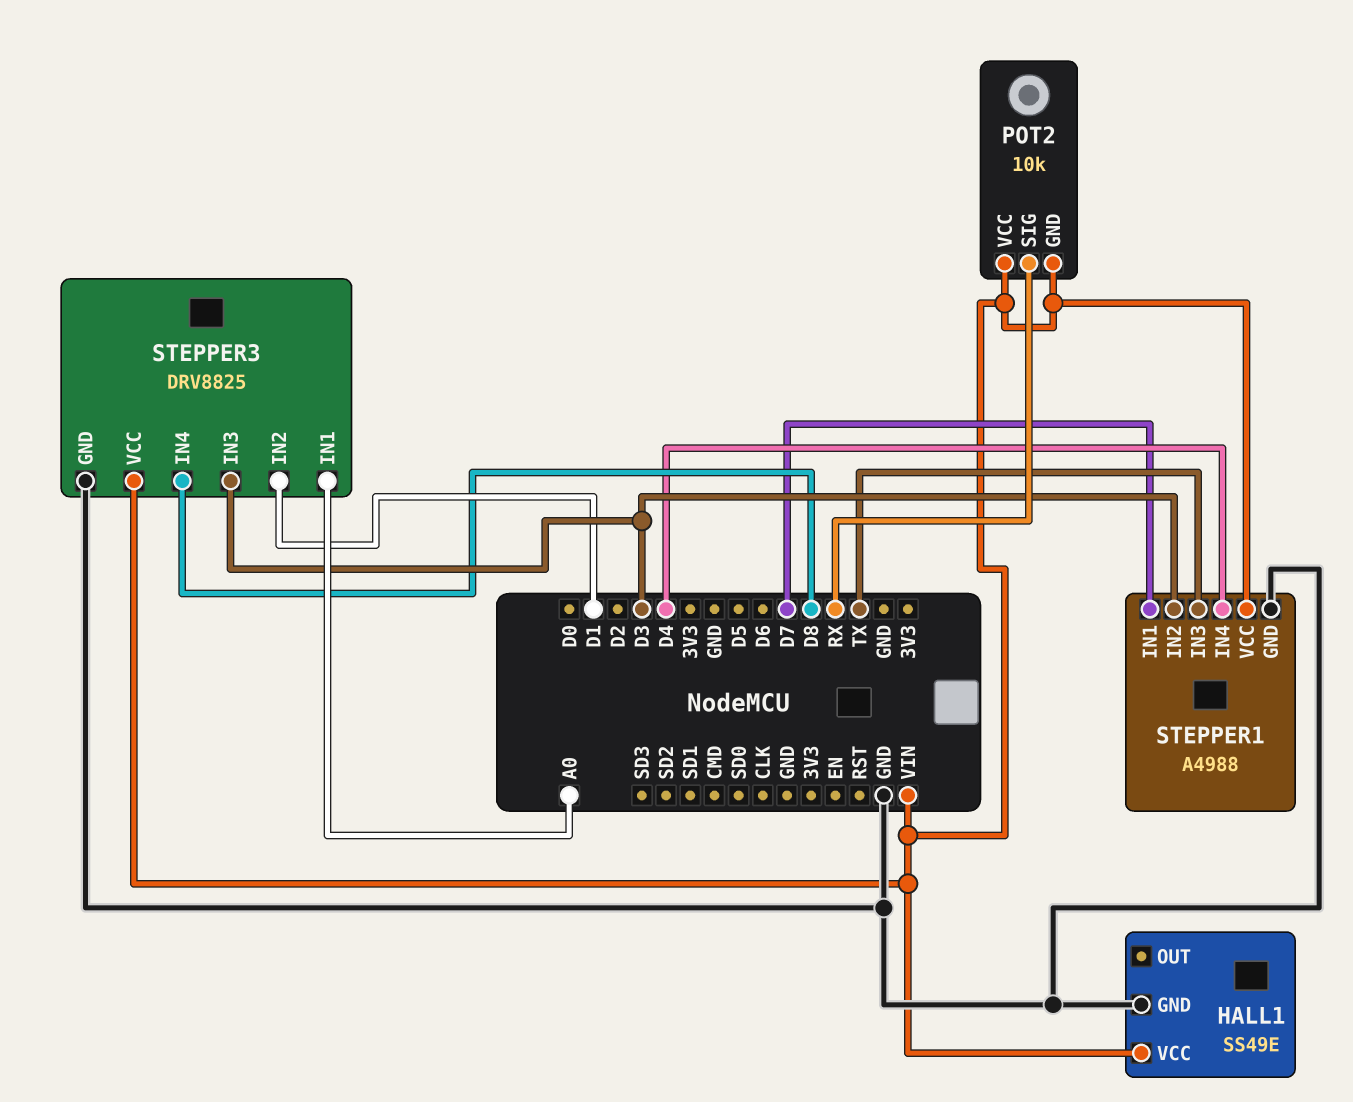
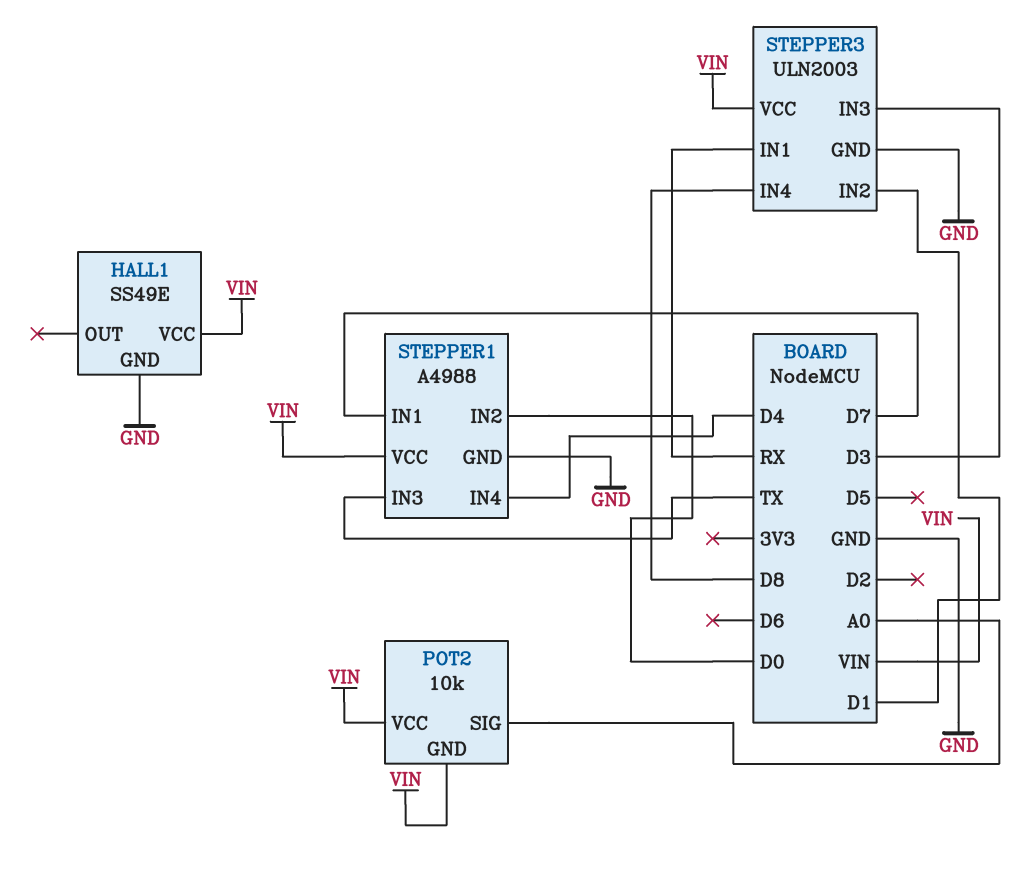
POT2 pin SIG: RX -> A0
STEPPER1 pin IN2: D3 -> D0
STEPPER3: DRV8825 -> ULN2003
STEPPER3 pin IN1: A0 -> RX

